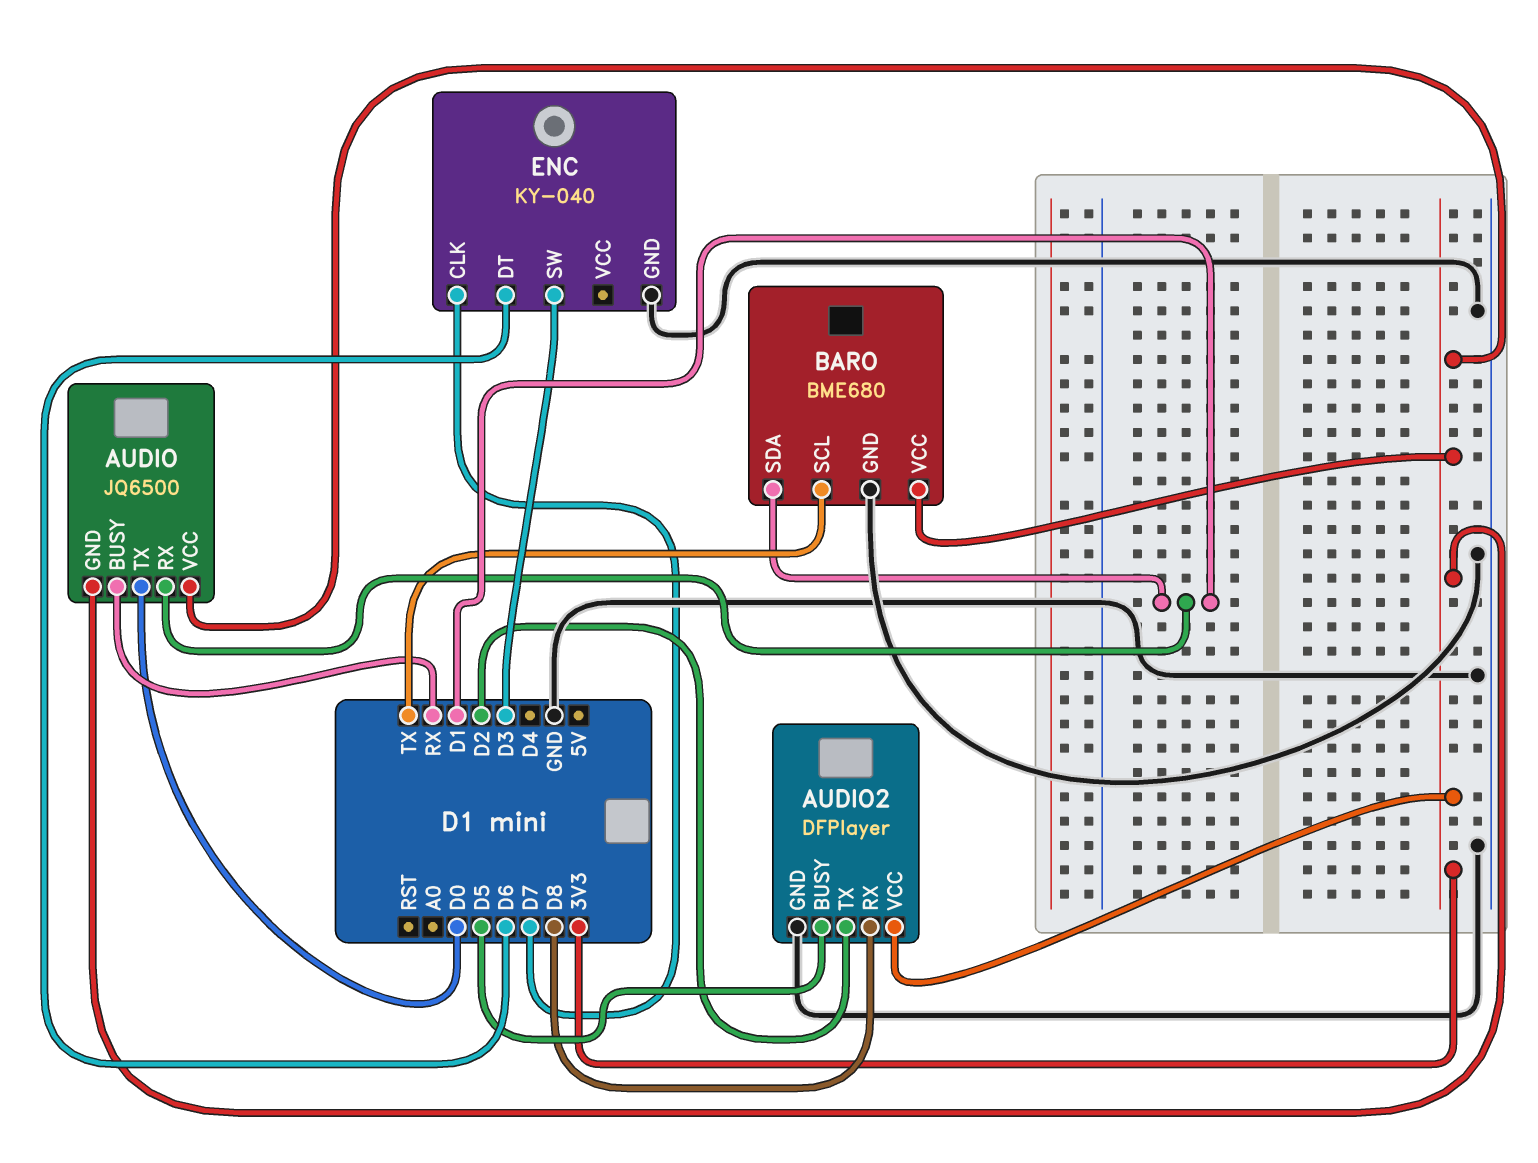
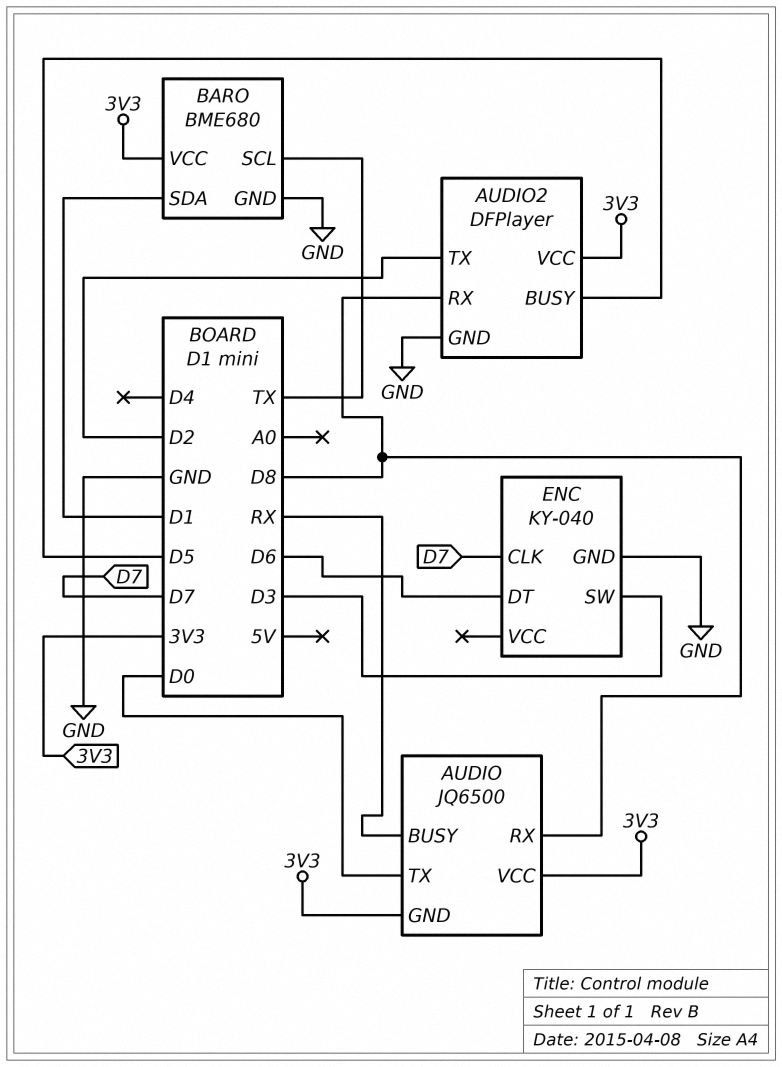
AUDIO pin RX: D1 -> D8

